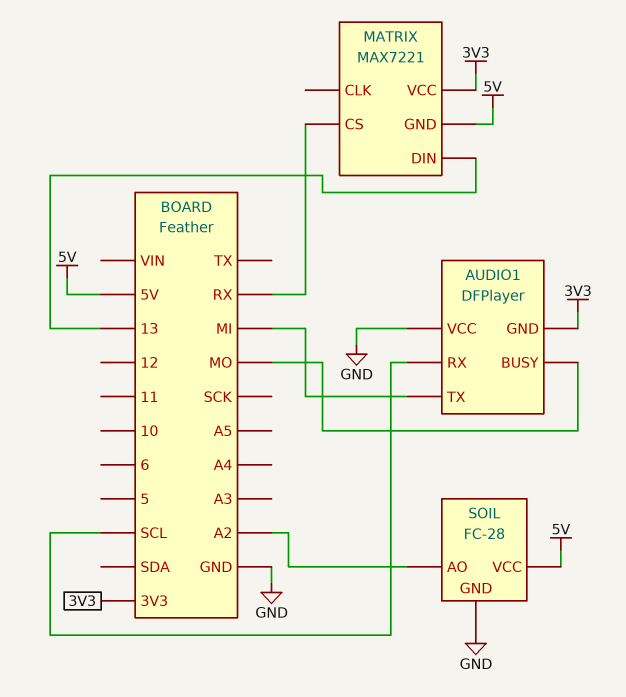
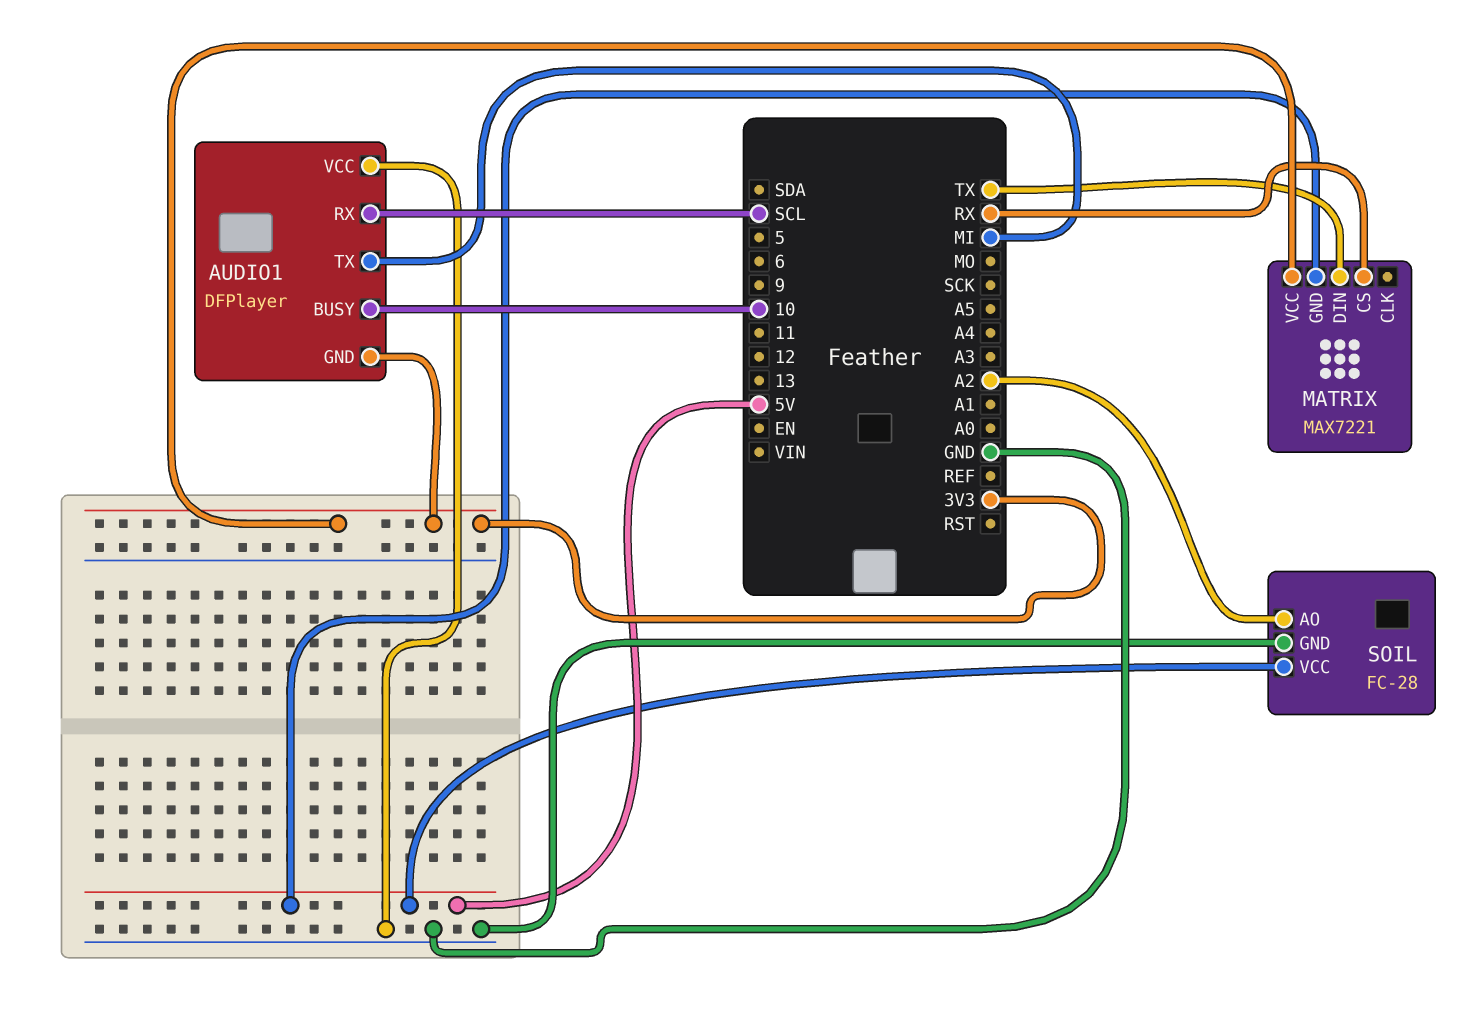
AUDIO1 pin BUSY: MO -> 10
MATRIX pin DIN: 13 -> TX

